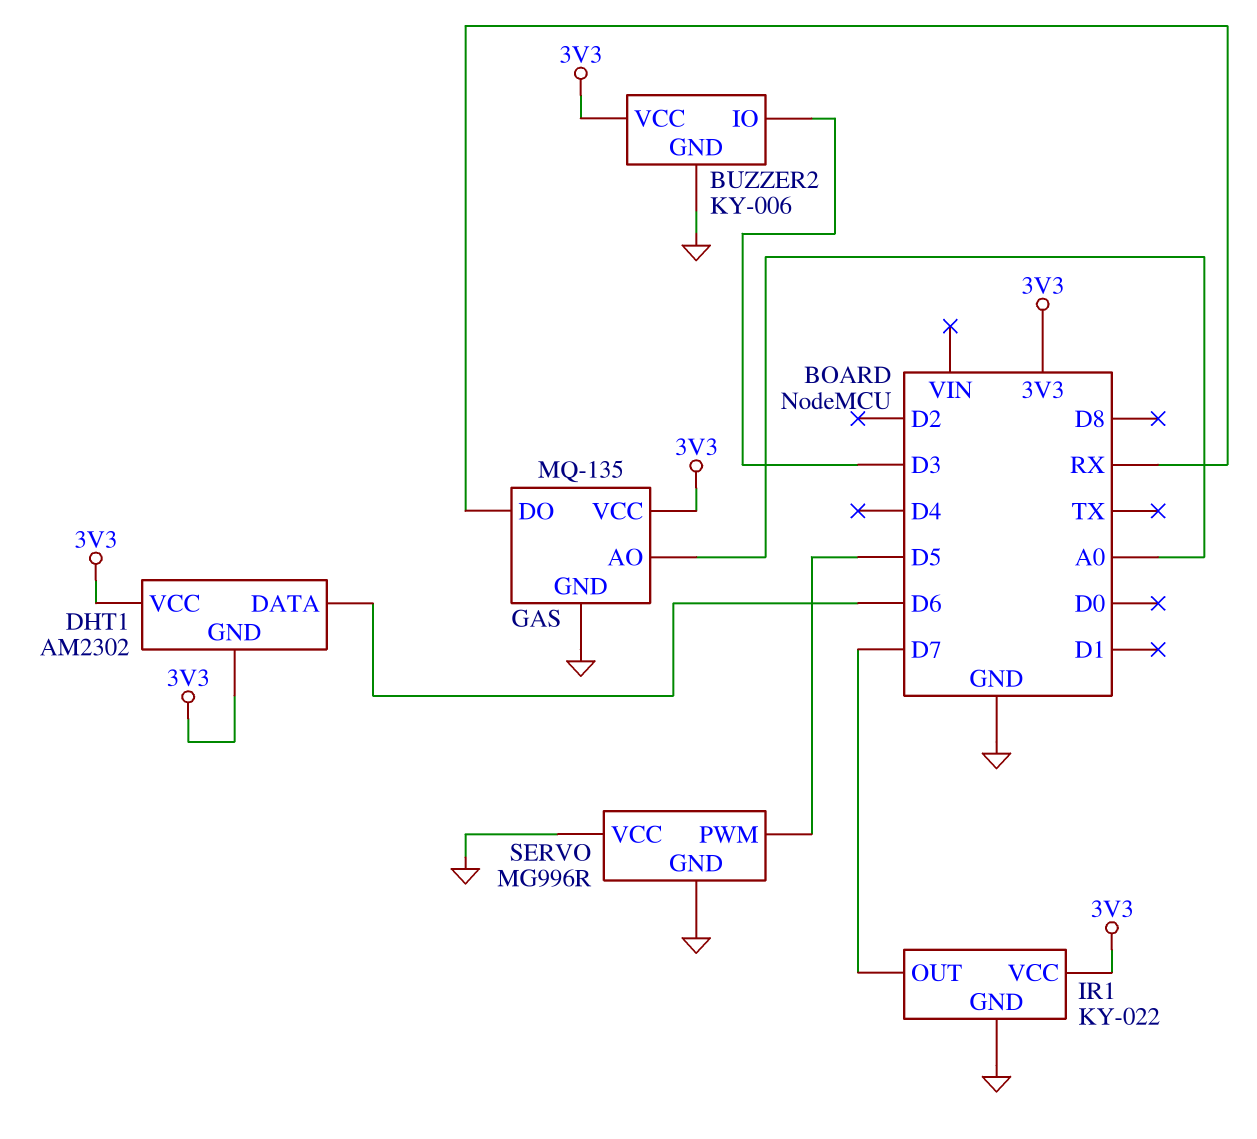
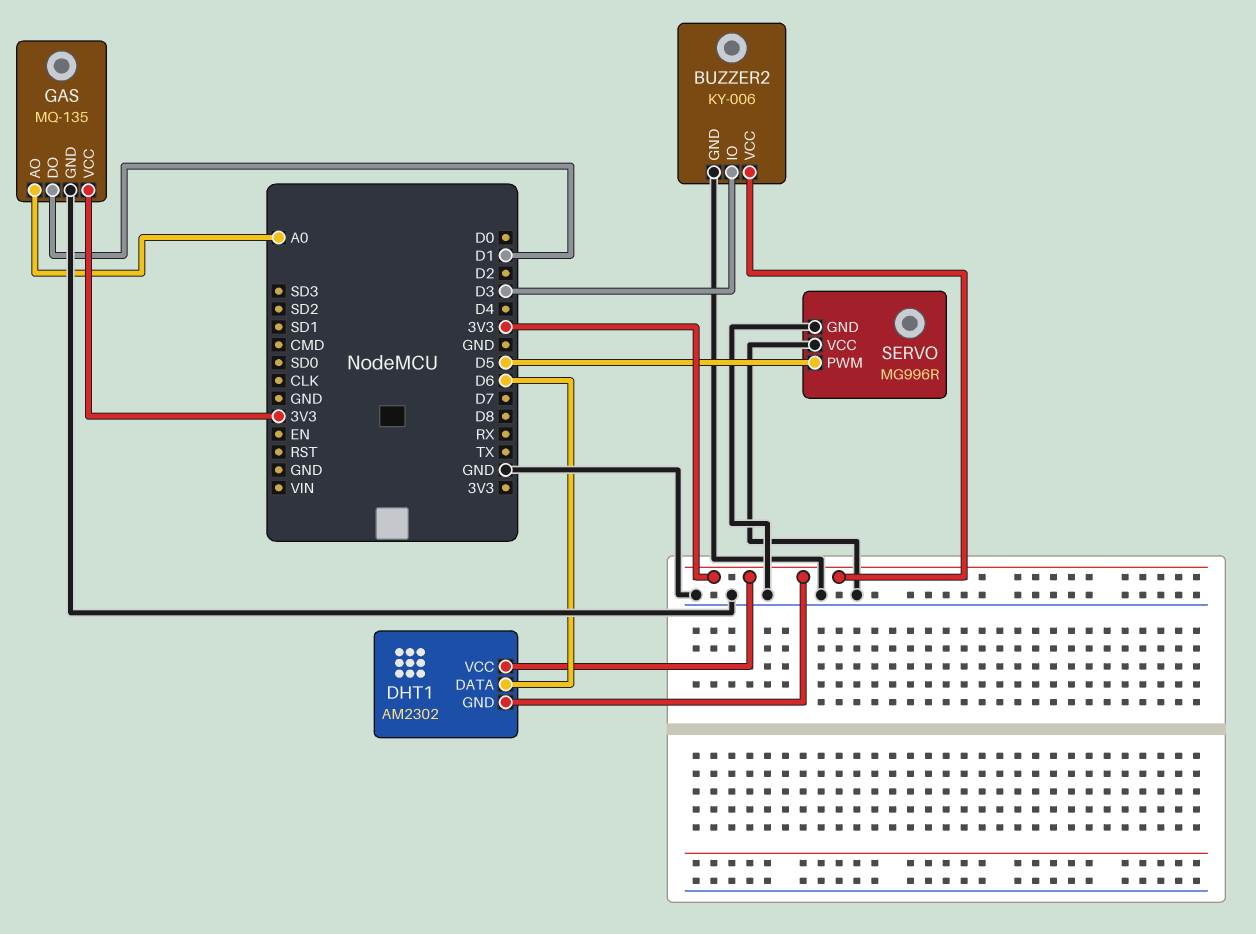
GAS pin DO: RX -> D1
IR1: KY-022 -> none
IR1 pin GND: GND -> none
IR1 pin OUT: D7 -> none
IR1 pin VCC: 3V3 -> none

